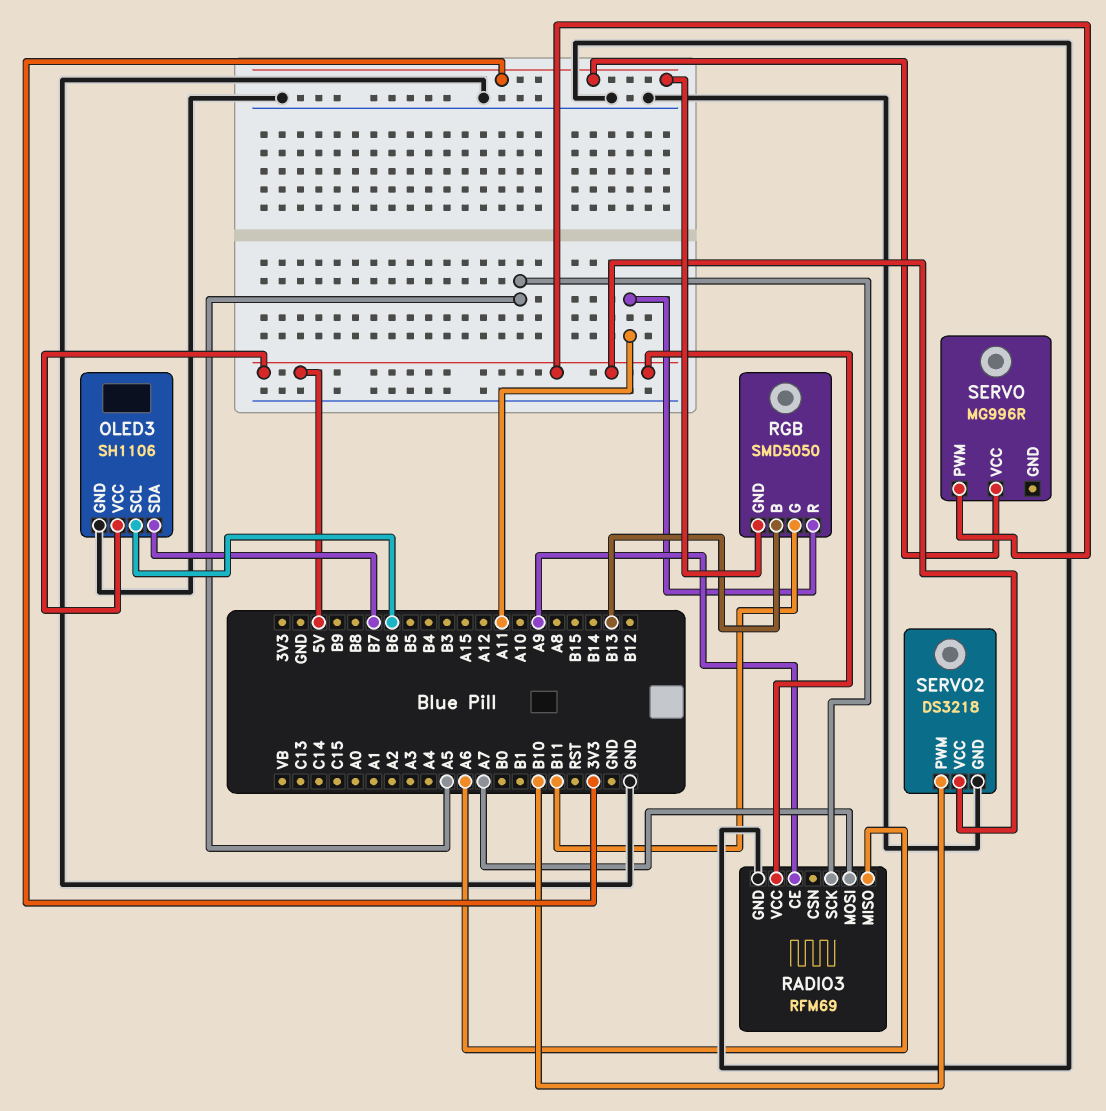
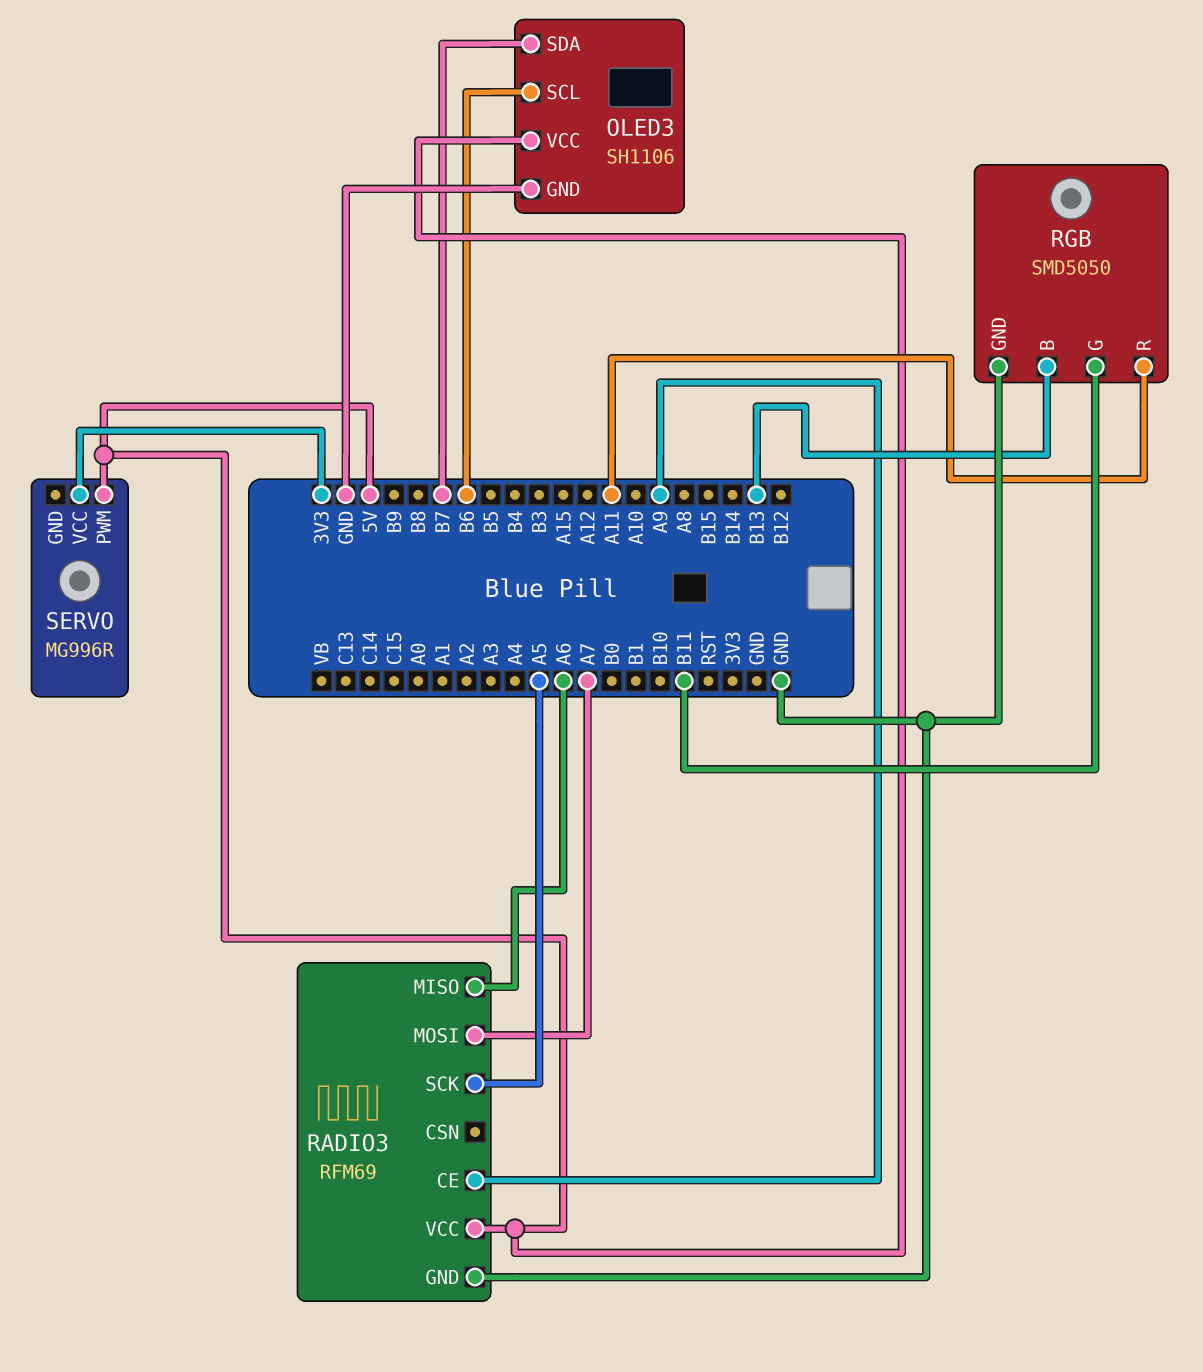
RGB pin GND: 3V3 -> GND
SERVO2: DS3218 -> none
SERVO2 pin GND: GND -> none
SERVO2 pin PWM: B10 -> none
SERVO2 pin VCC: 5V -> none

